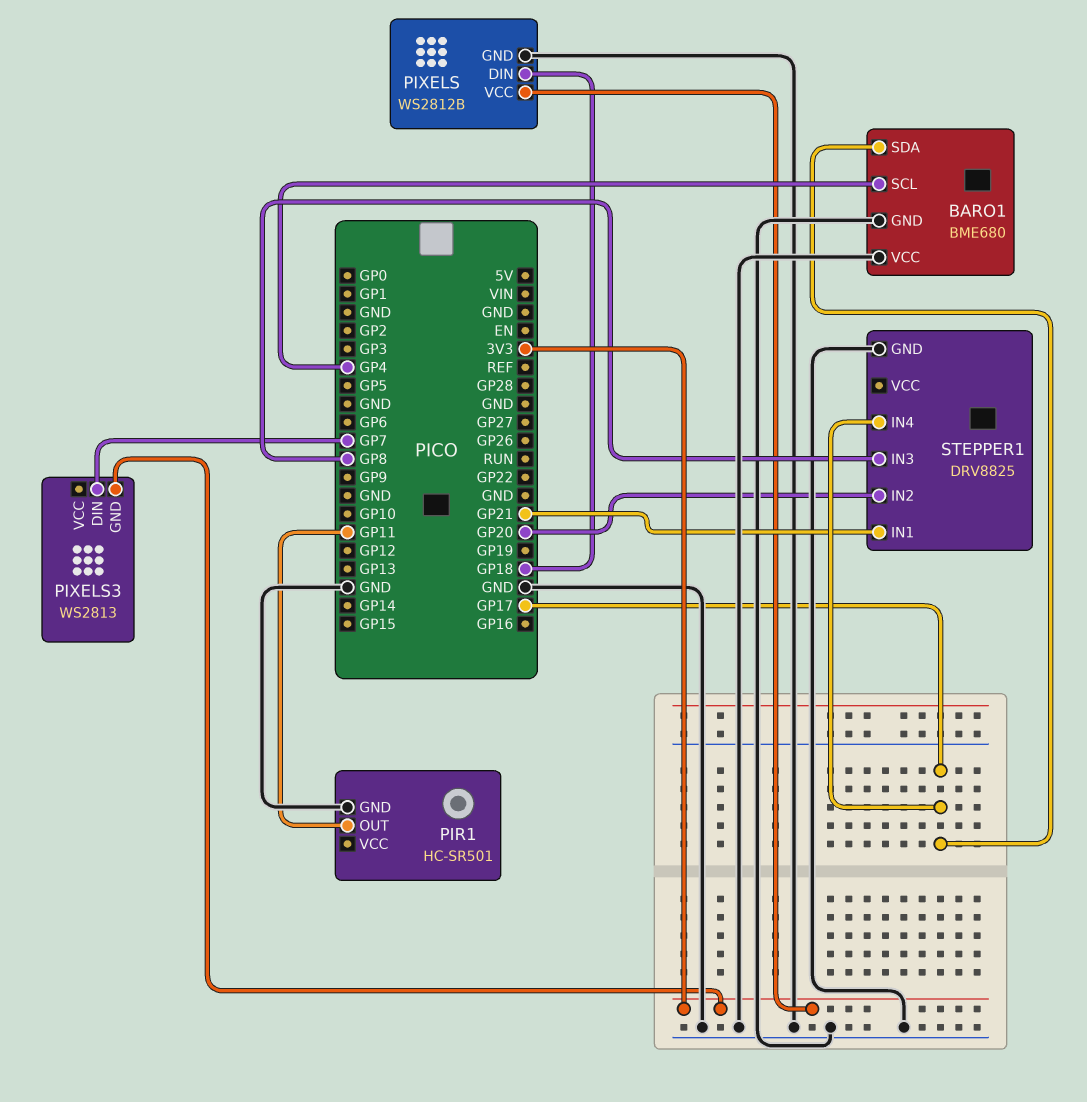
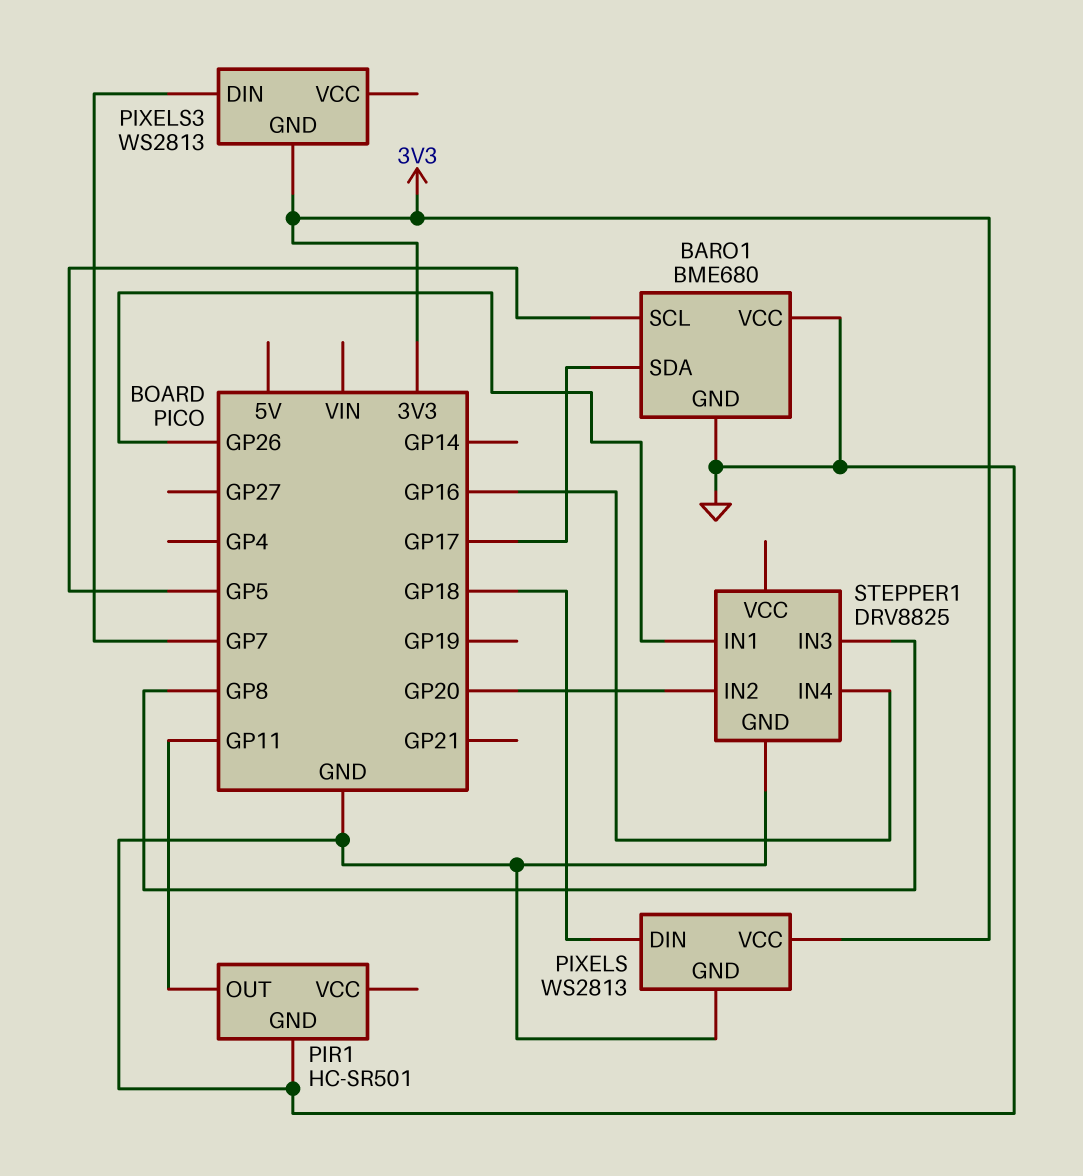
BARO1 pin SCL: GP4 -> GP5
PIXELS: WS2812B -> WS2813
STEPPER1 pin IN1: GP21 -> GP26
STEPPER1 pin IN4: GP17 -> GP16

